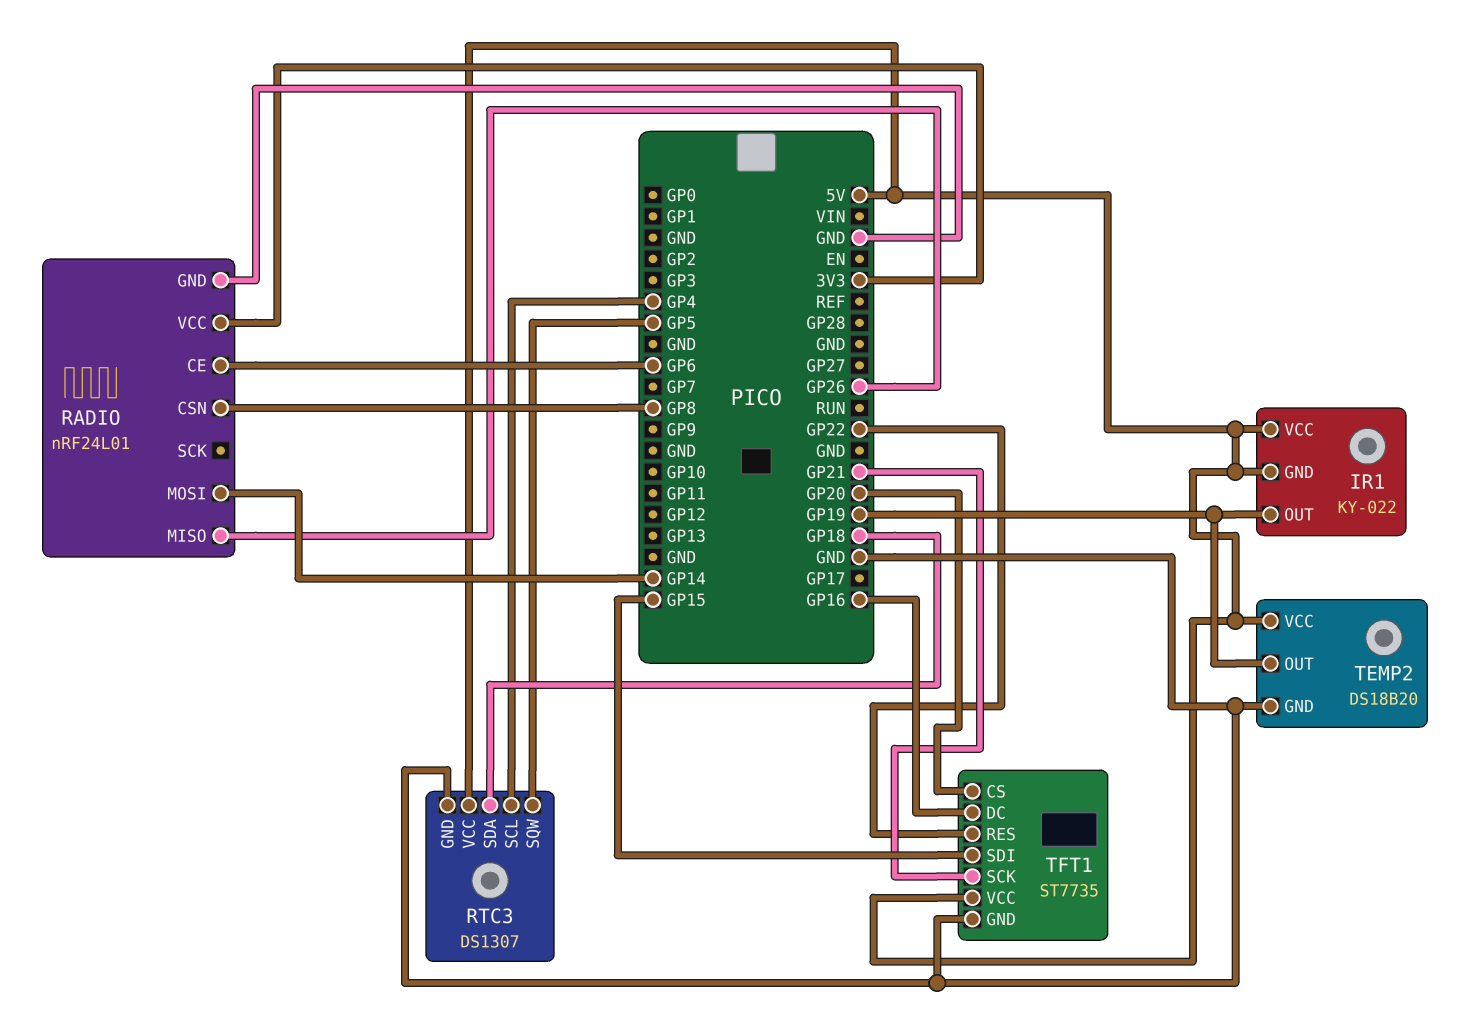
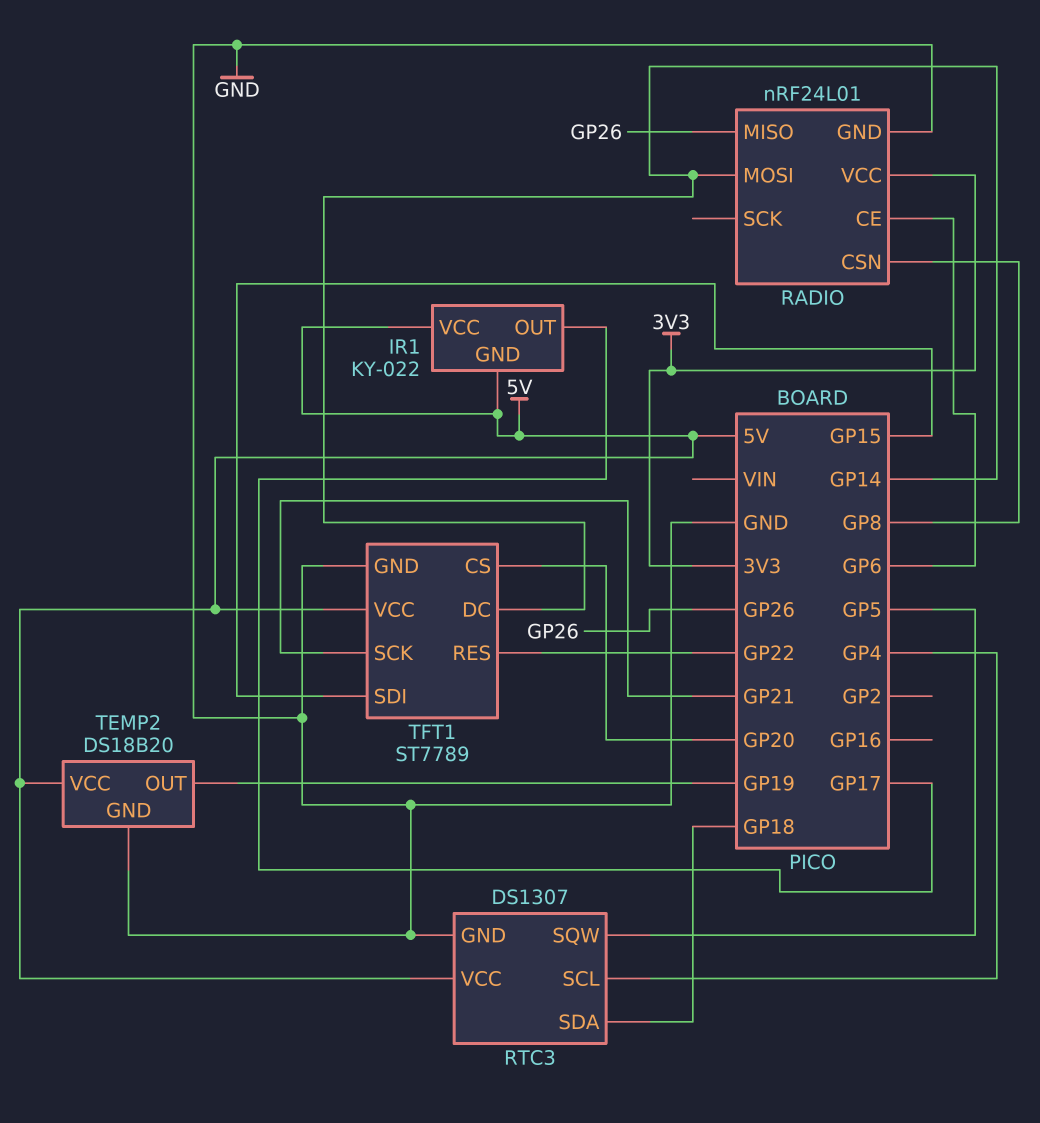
IR1 pin OUT: GP19 -> GP17
TFT1: ST7735 -> ST7789
TFT1 pin DC: GP16 -> GP14

